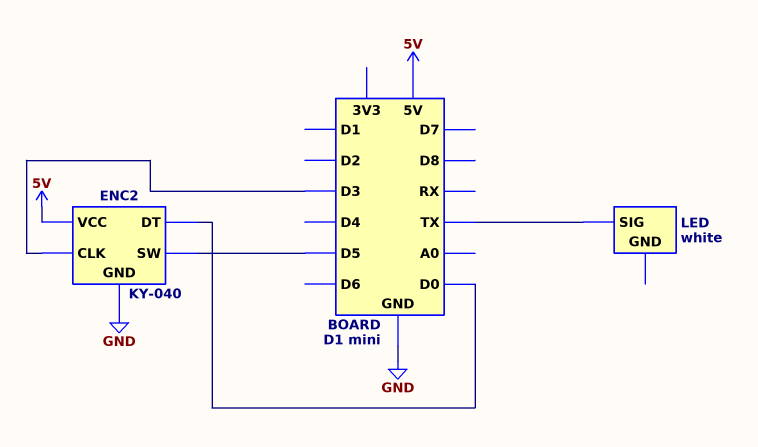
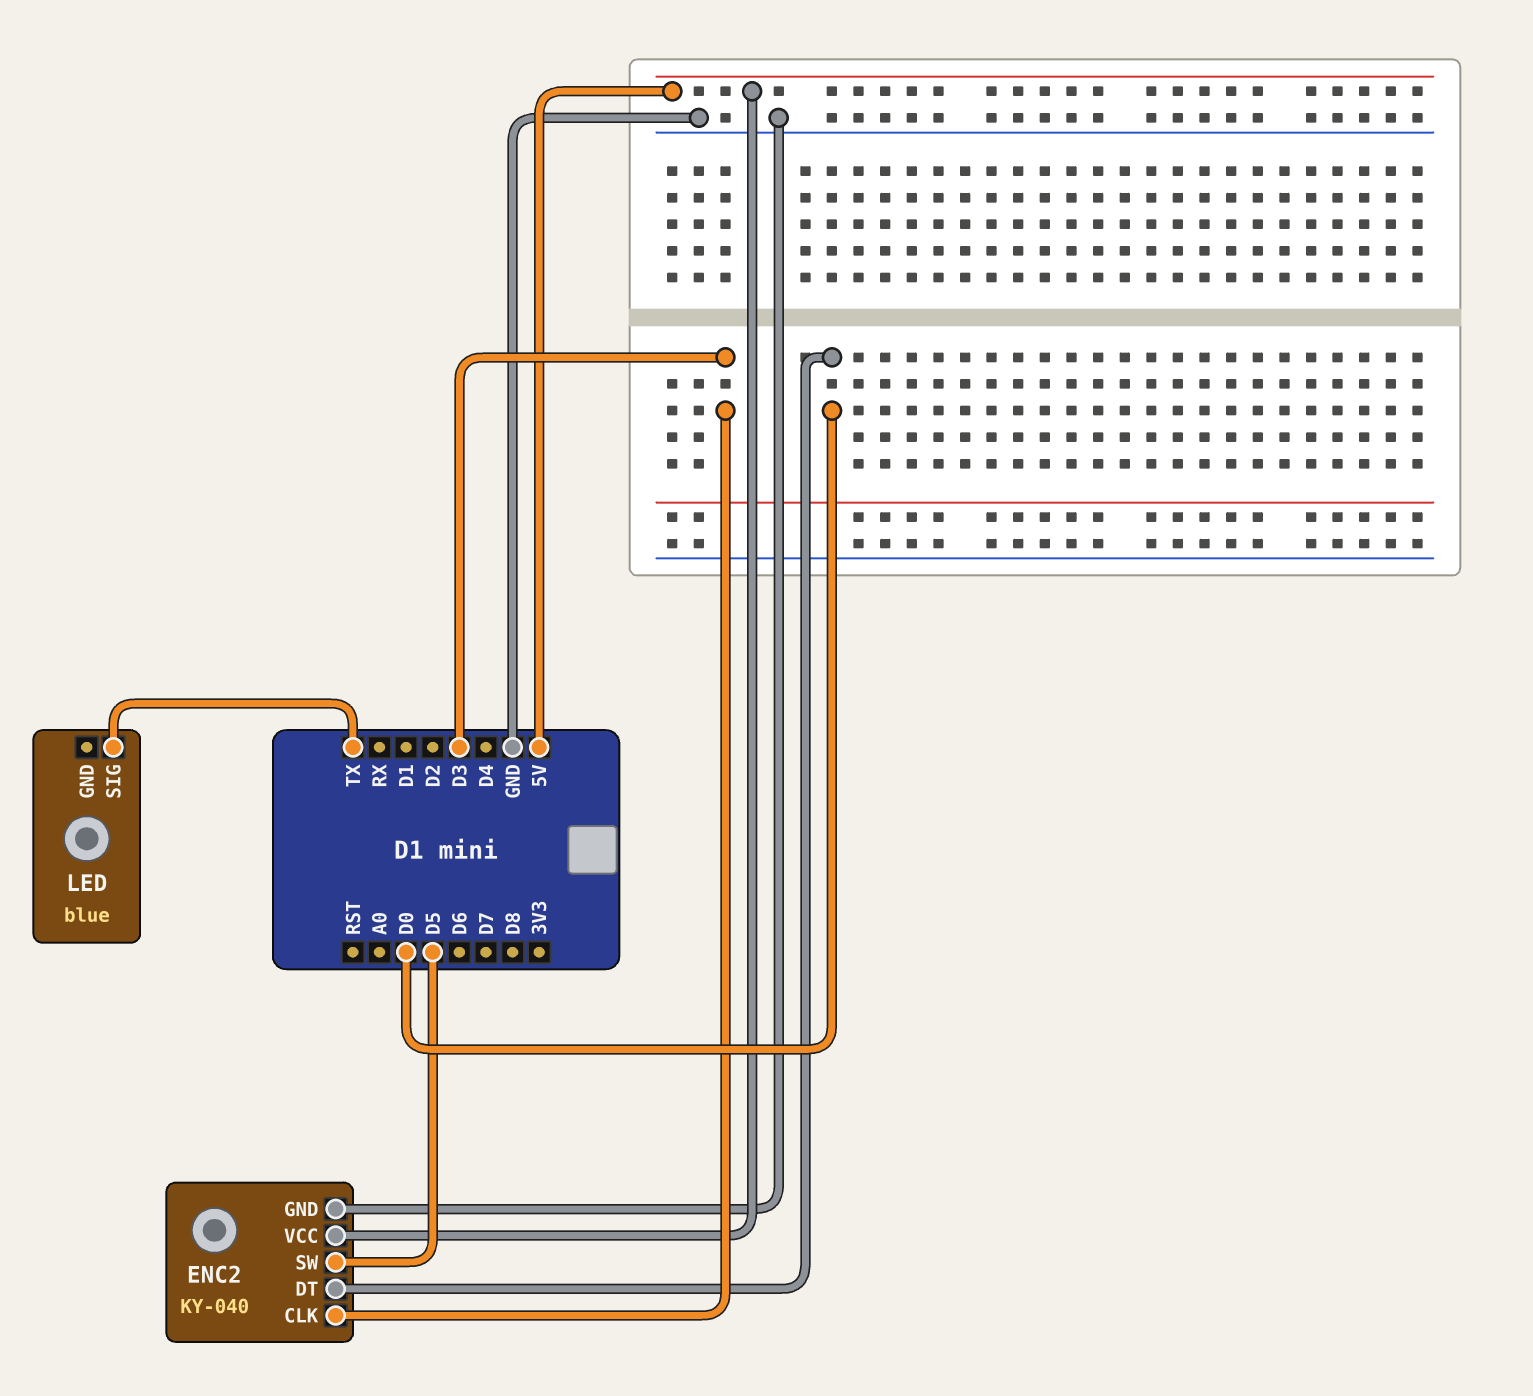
LED: white -> blue

